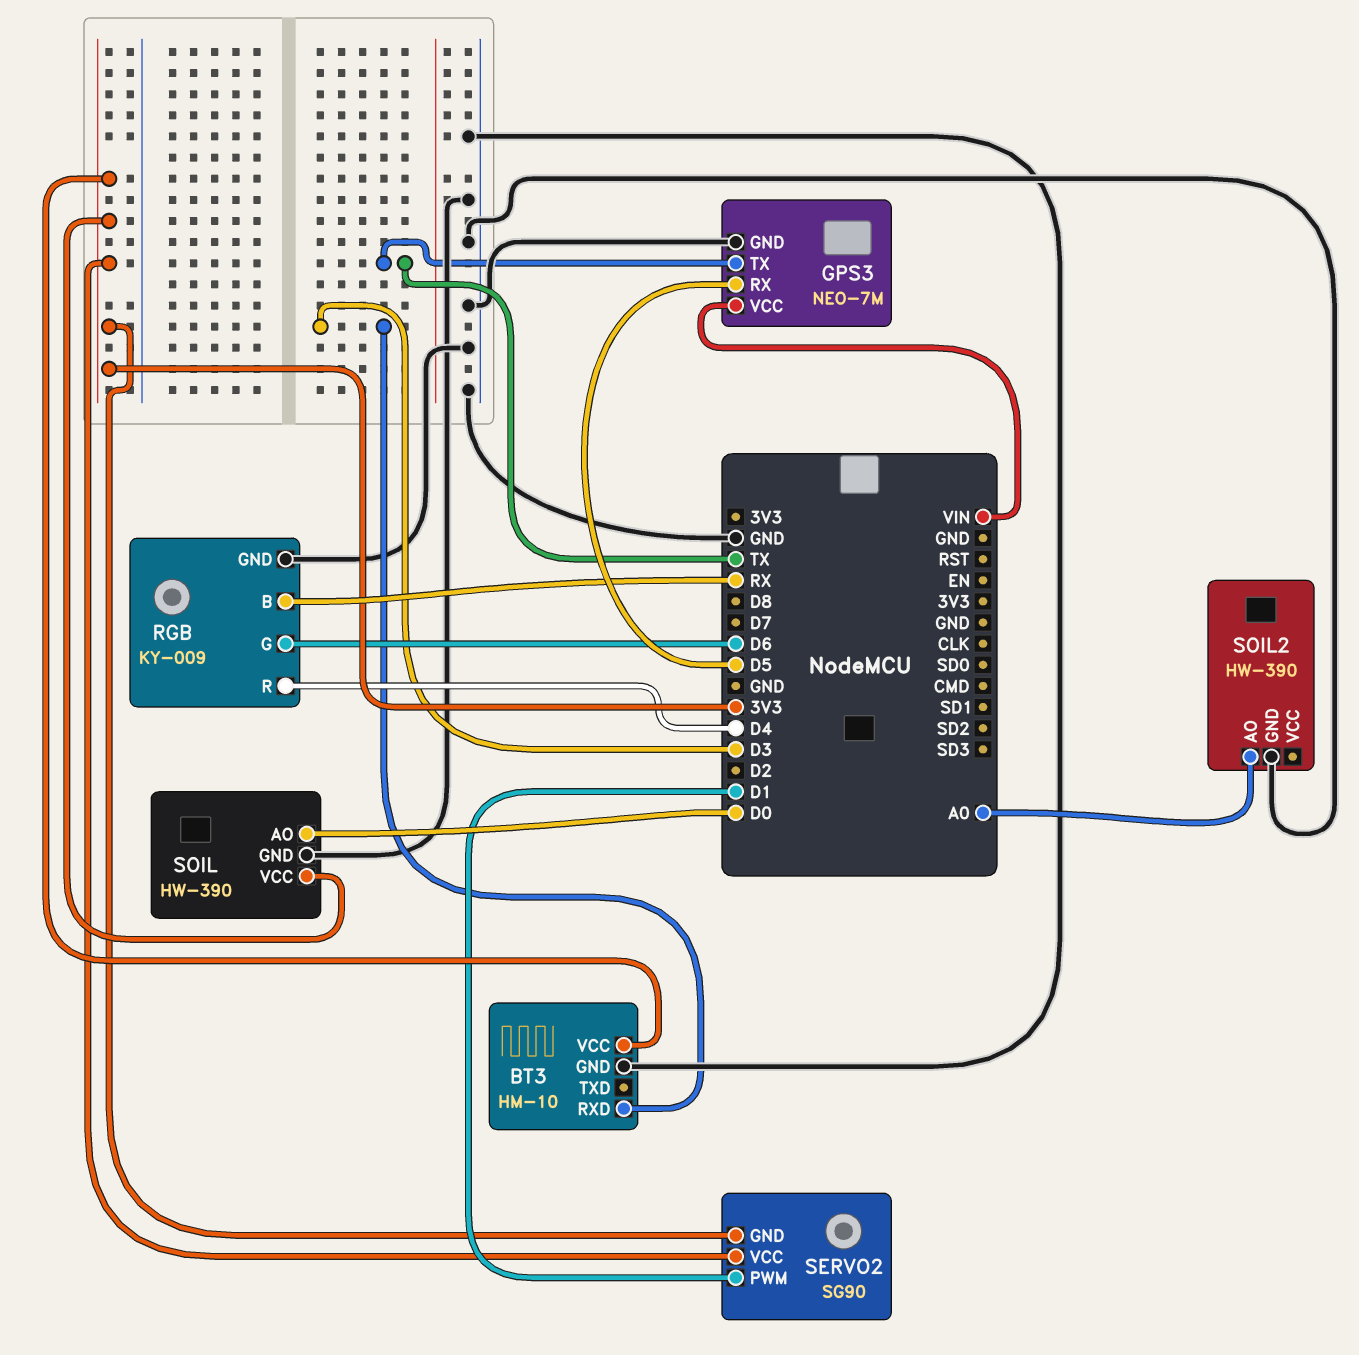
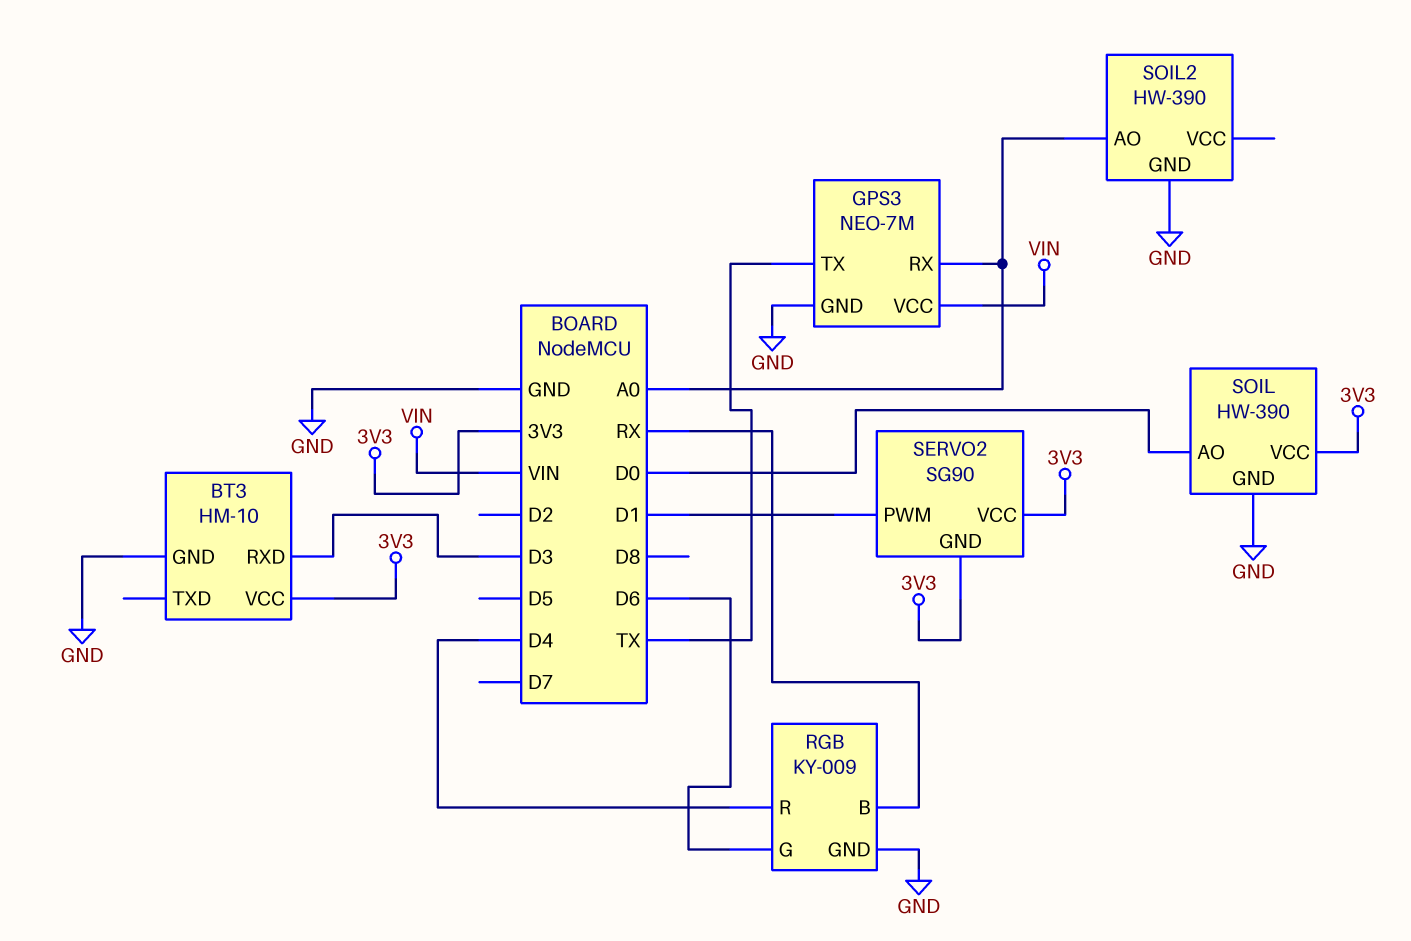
GPS3 pin RX: D5 -> A0

